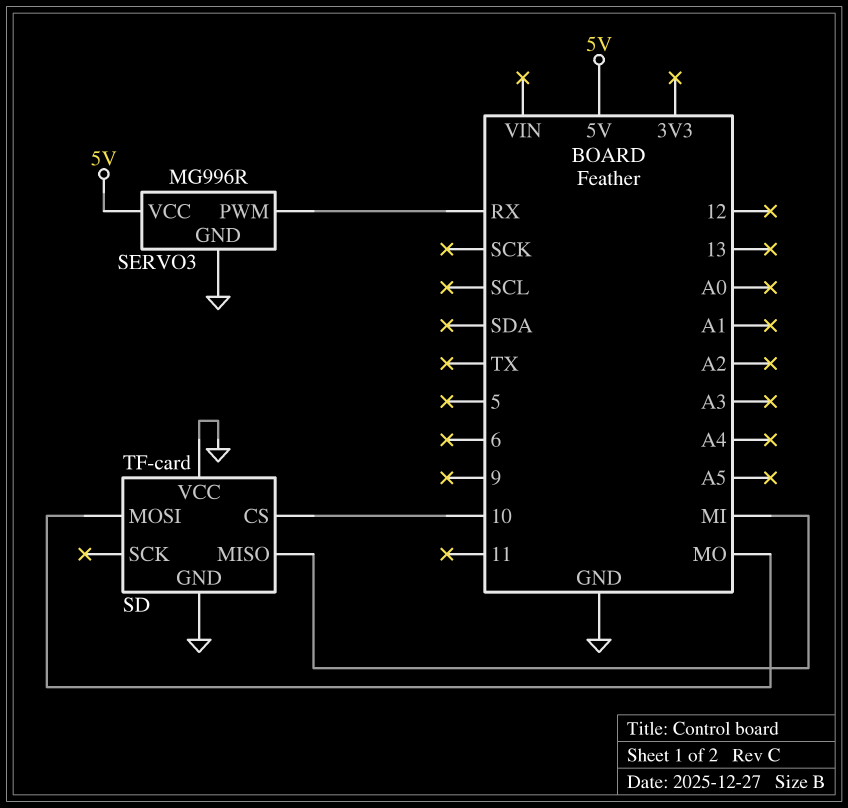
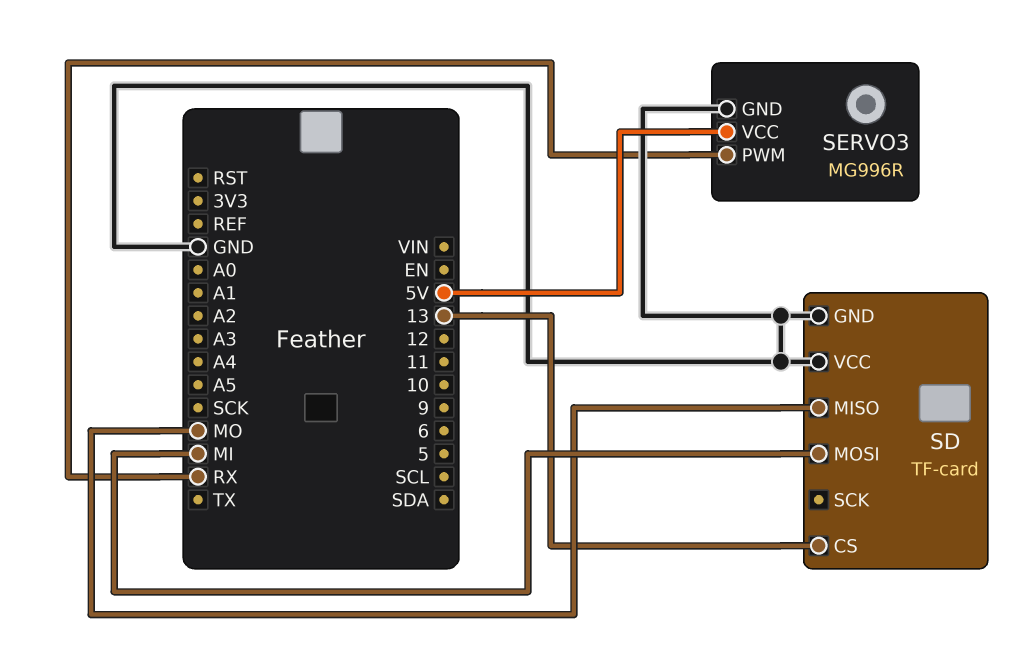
SD pin CS: 10 -> 13
SD pin MISO: MI -> MO
SD pin MOSI: MO -> MI

